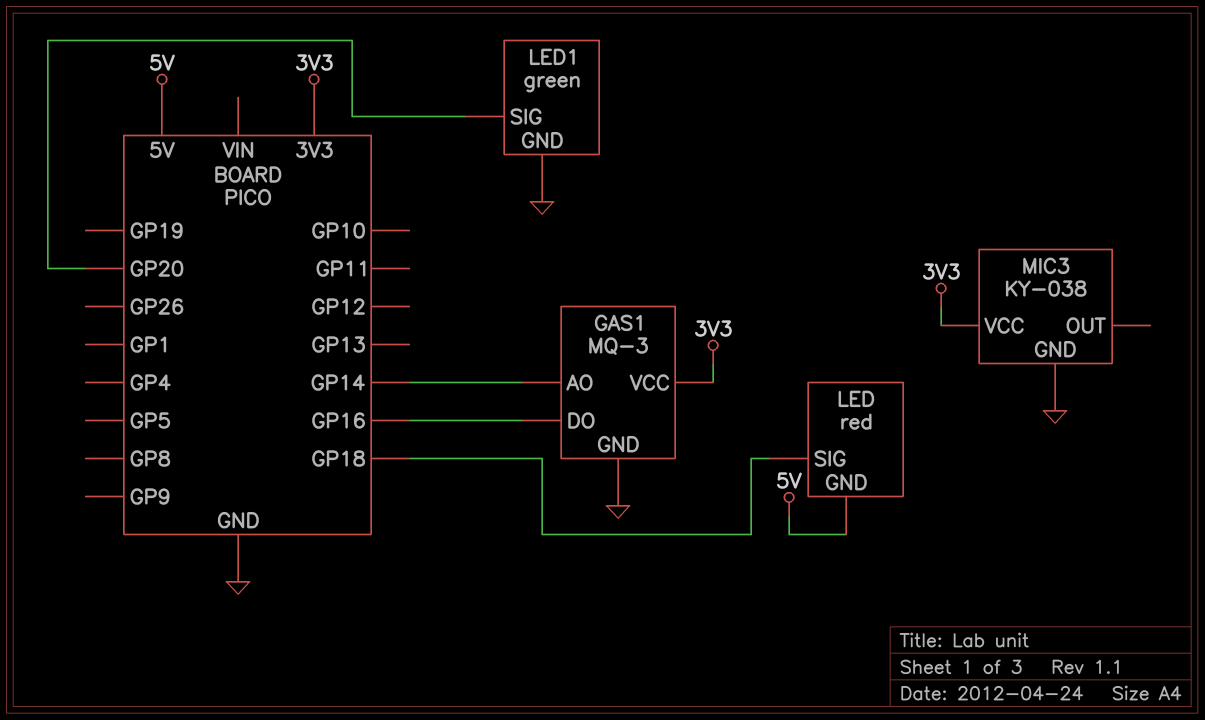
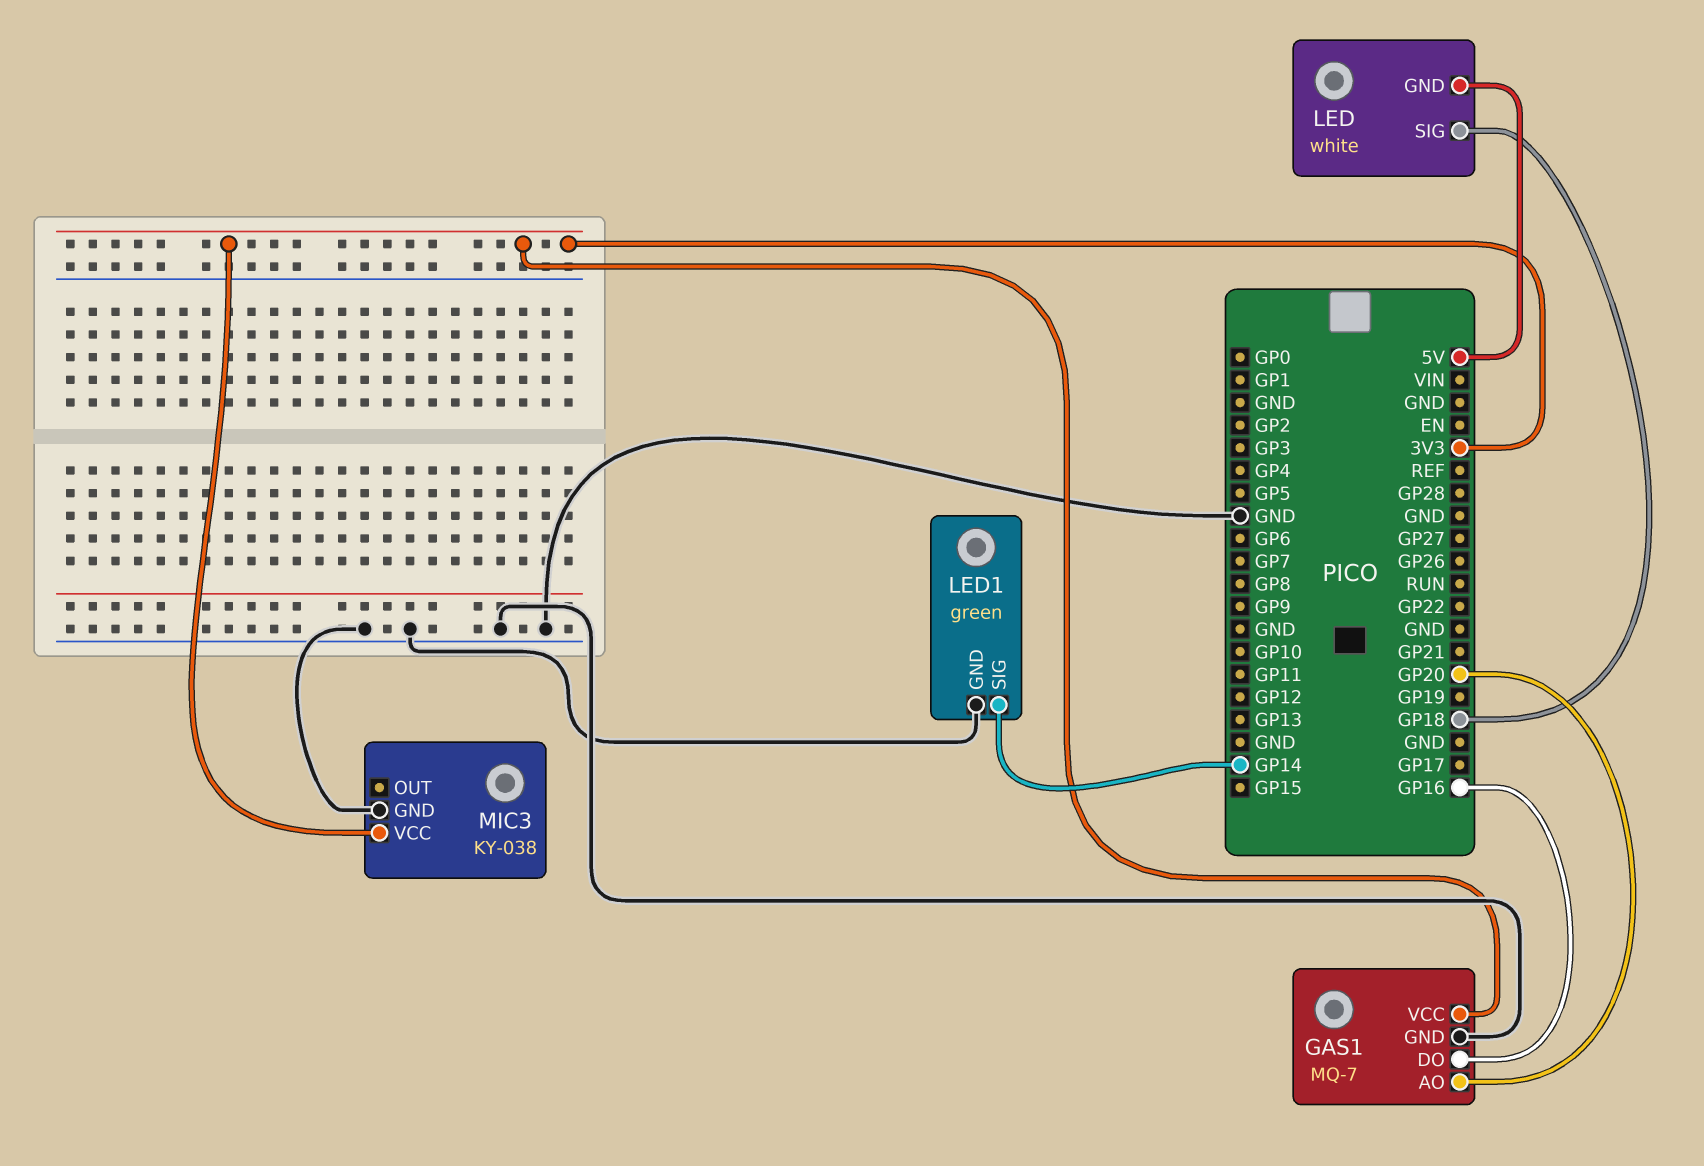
GAS1: MQ-3 -> MQ-7
GAS1 pin AO: GP14 -> GP20
LED: red -> white
LED1 pin SIG: GP20 -> GP14

